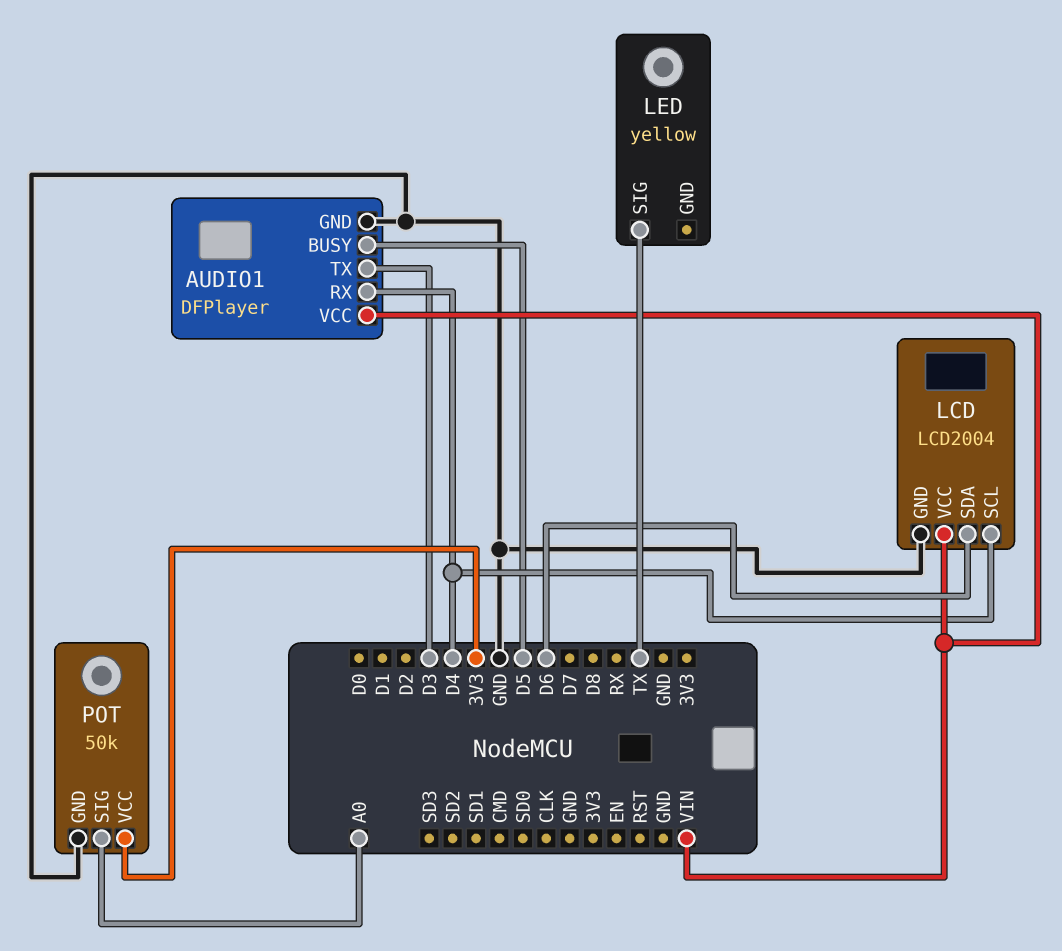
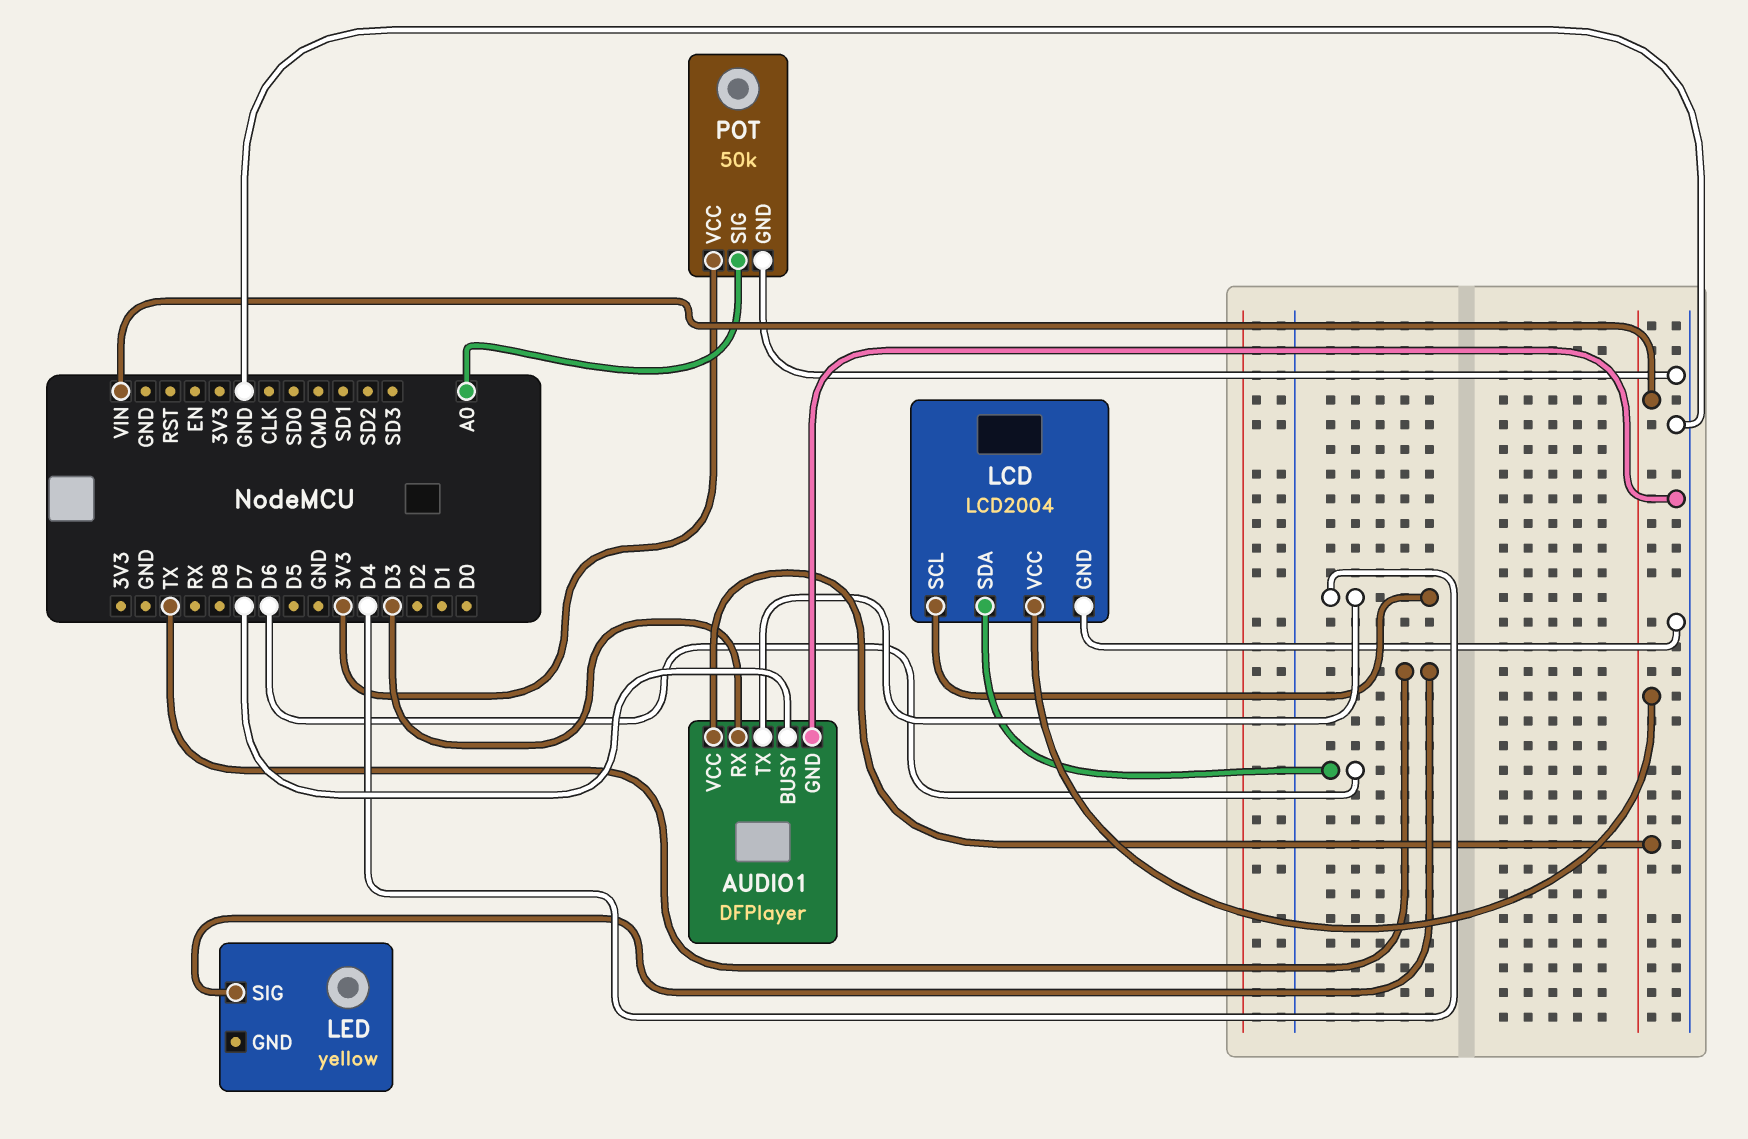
AUDIO1 pin BUSY: D5 -> D7
AUDIO1 pin RX: D4 -> D3
AUDIO1 pin TX: D3 -> D4

